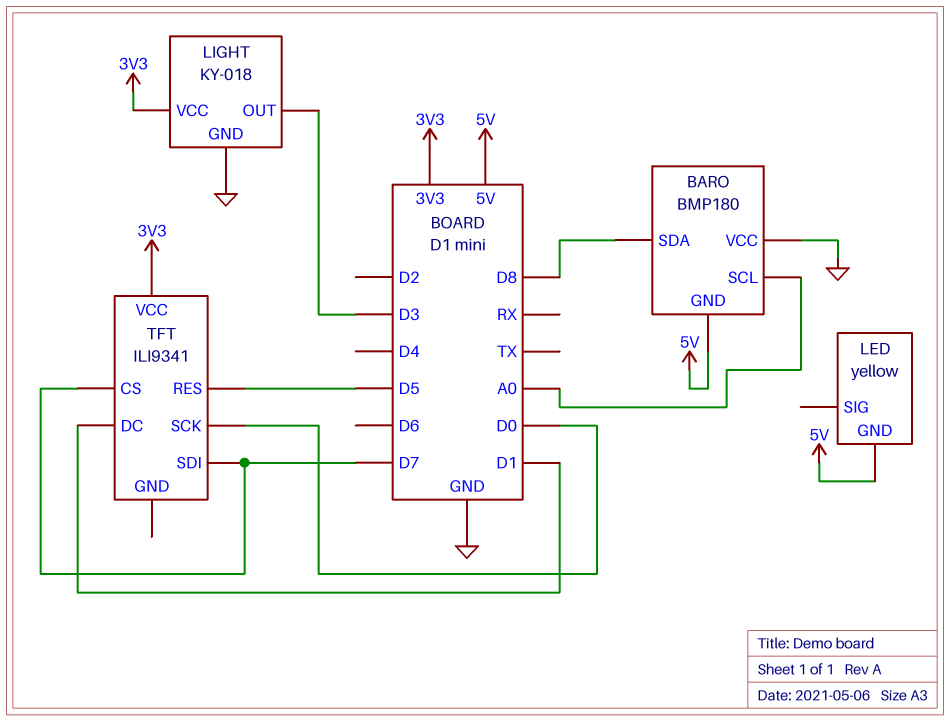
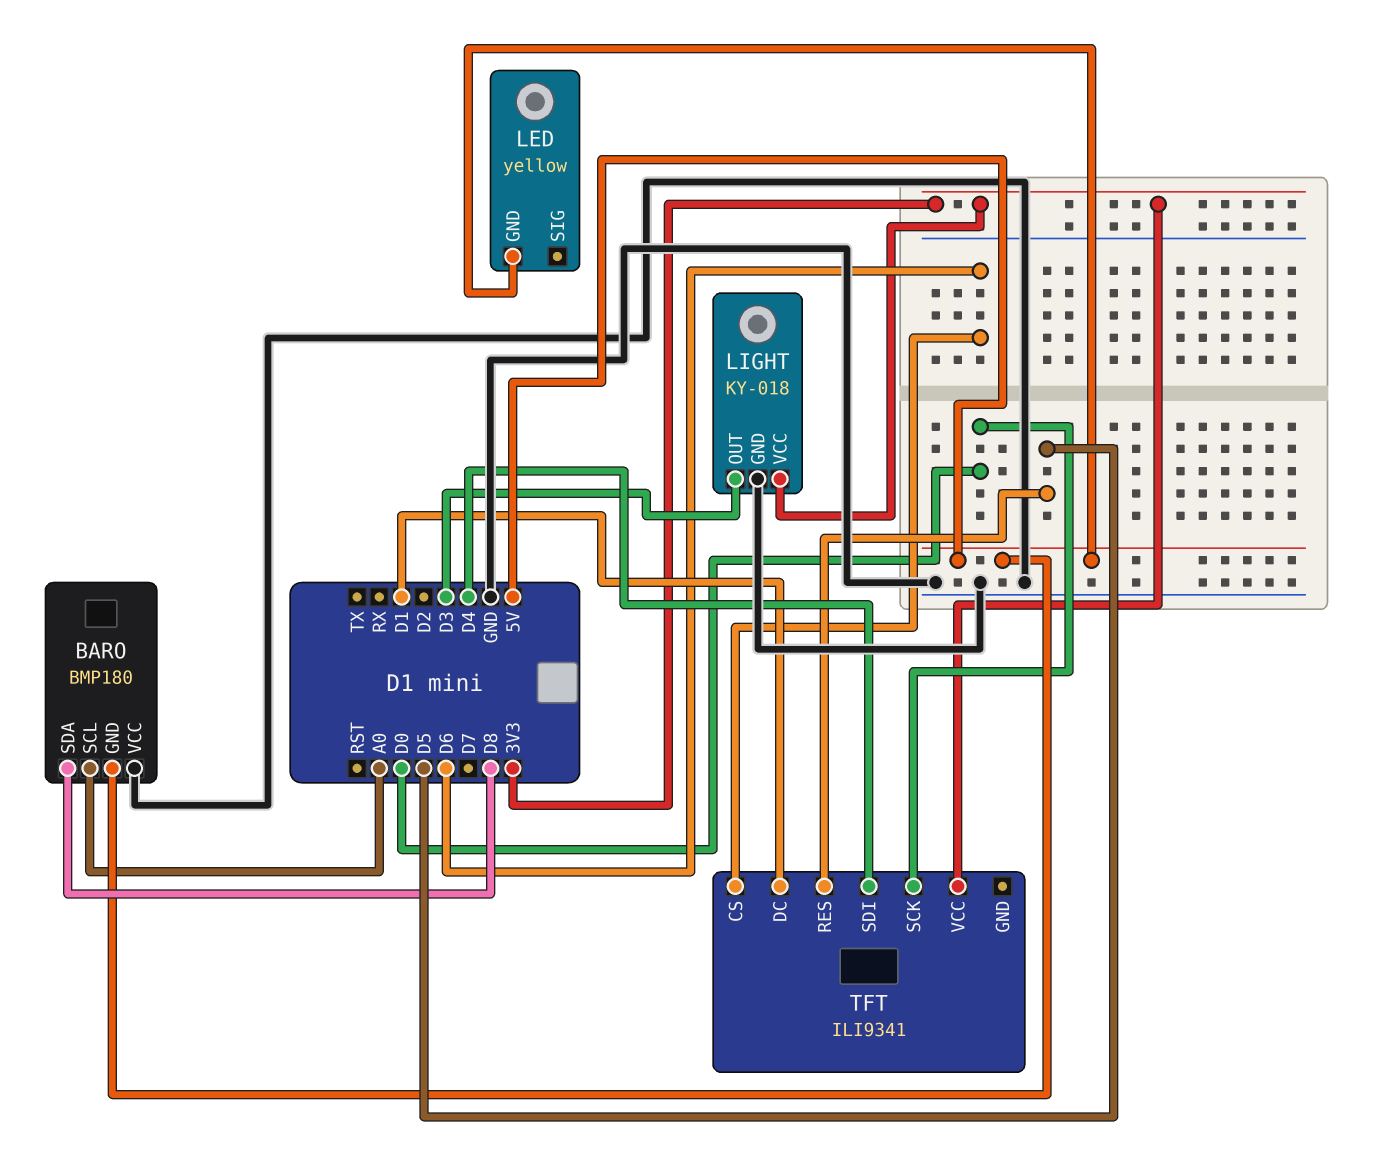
TFT pin CS: D7 -> D6
TFT pin SDI: D7 -> D4

